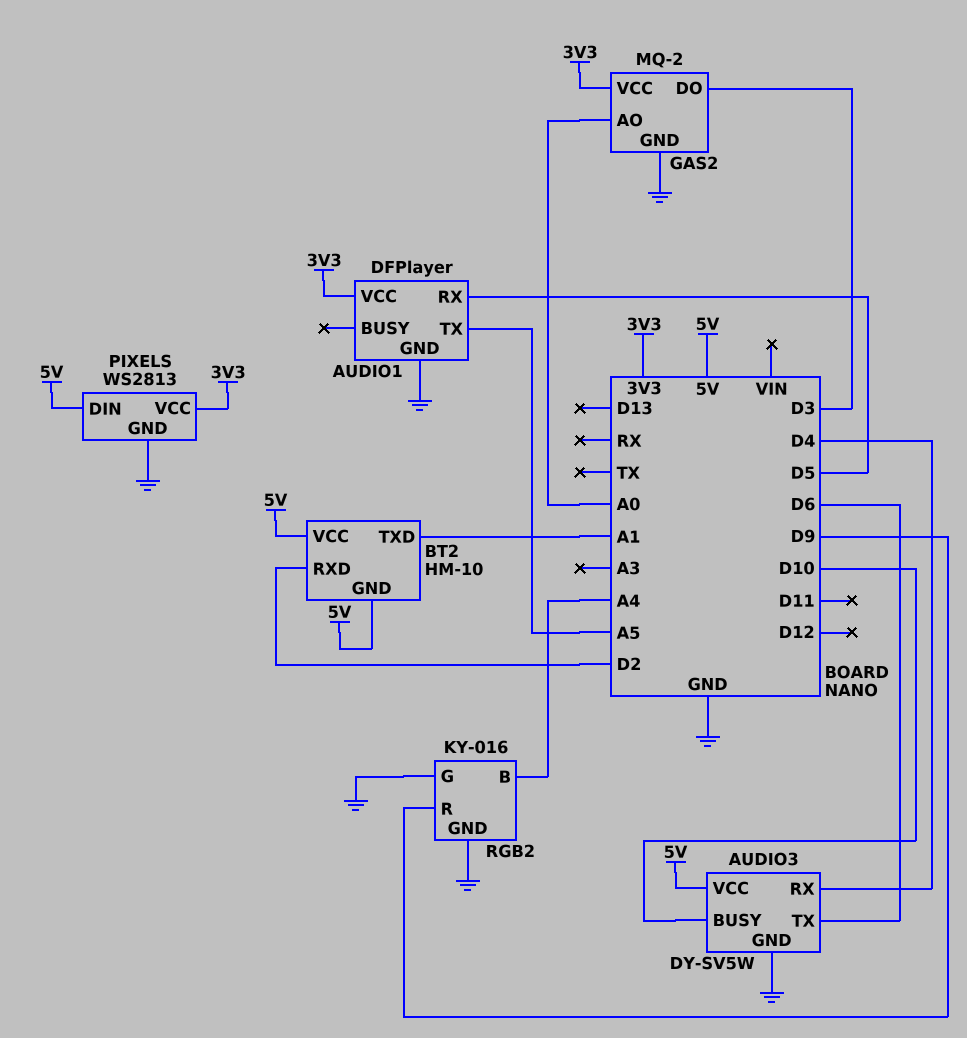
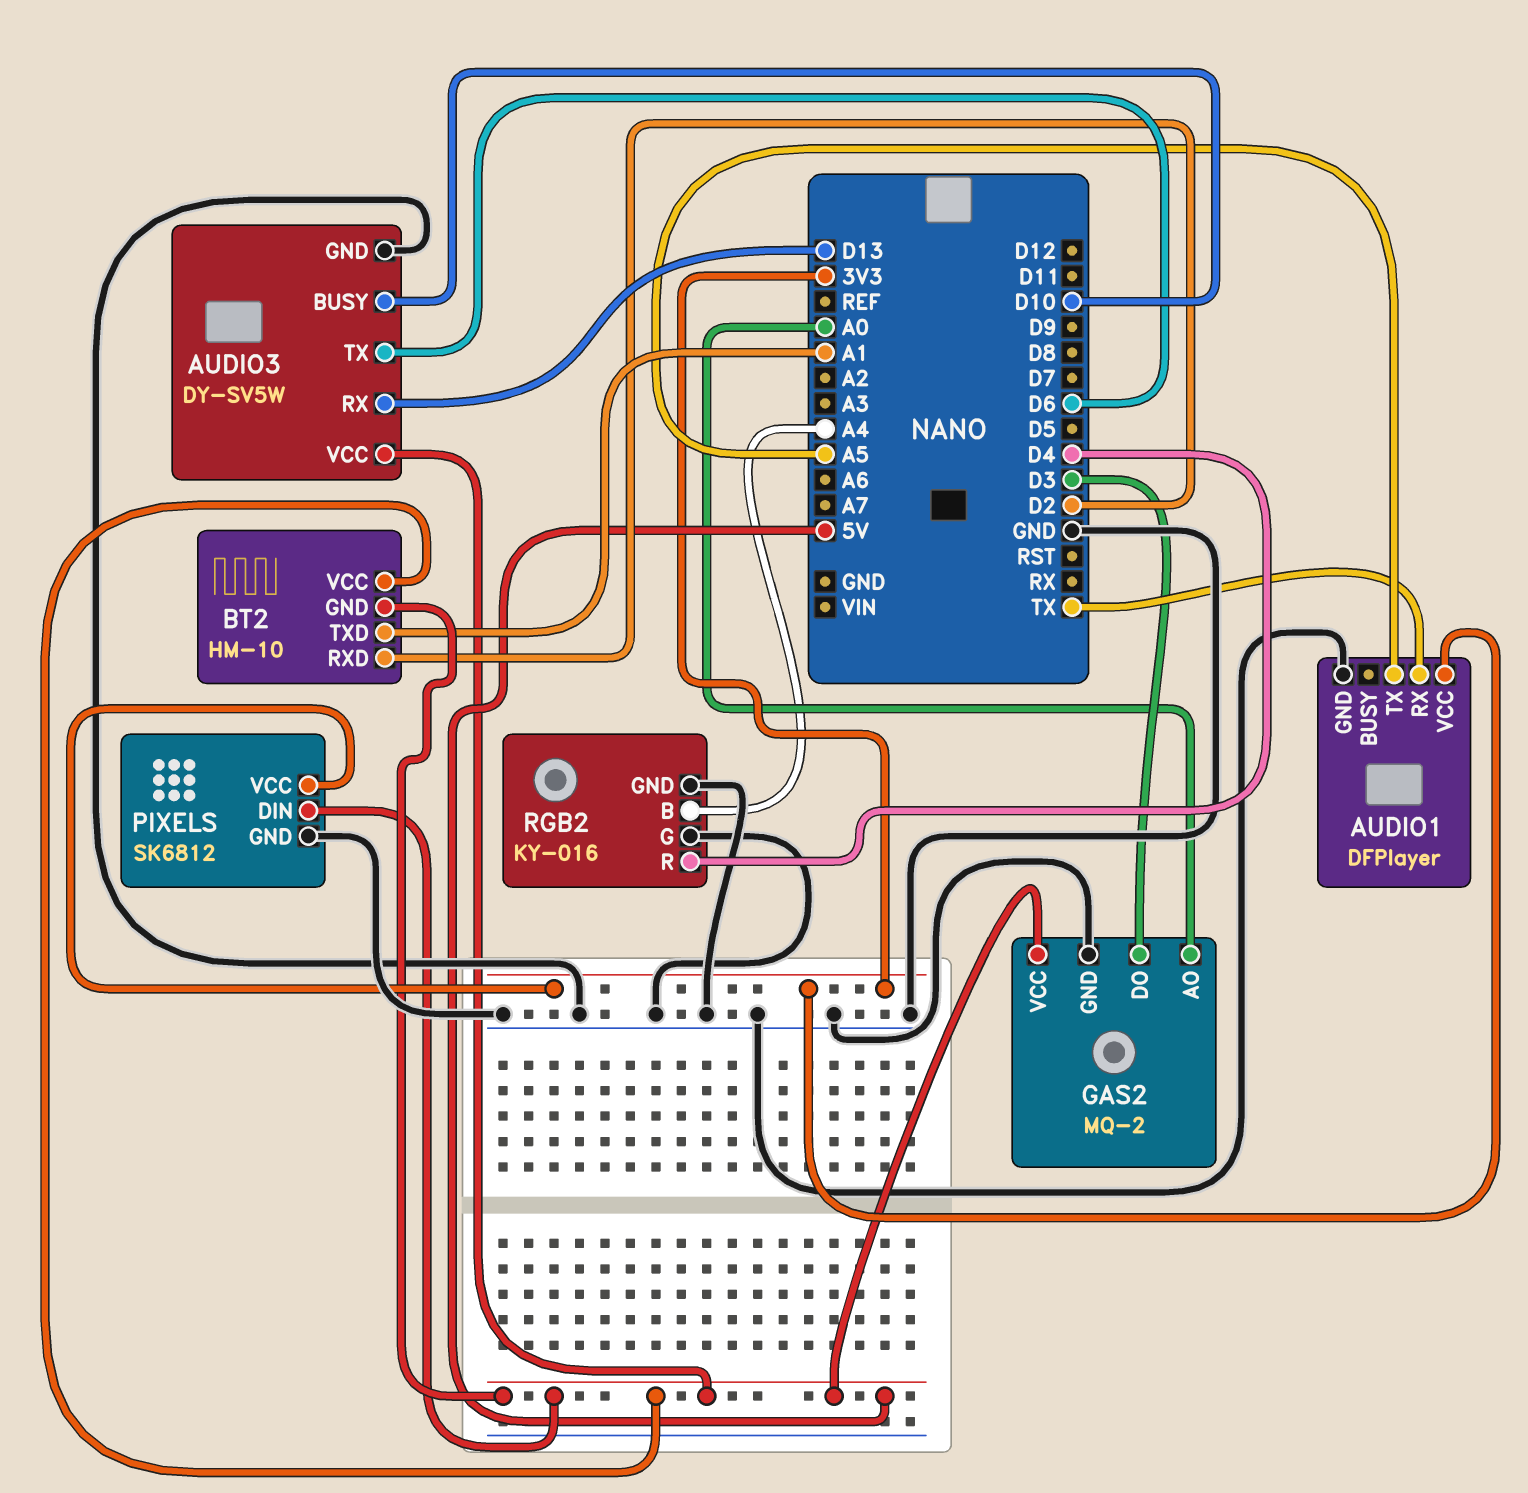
AUDIO1 pin RX: D5 -> TX
AUDIO3 pin RX: D4 -> D13
GAS2 pin VCC: 3V3 -> 5V
PIXELS: WS2813 -> SK6812
RGB2 pin R: D9 -> D4

